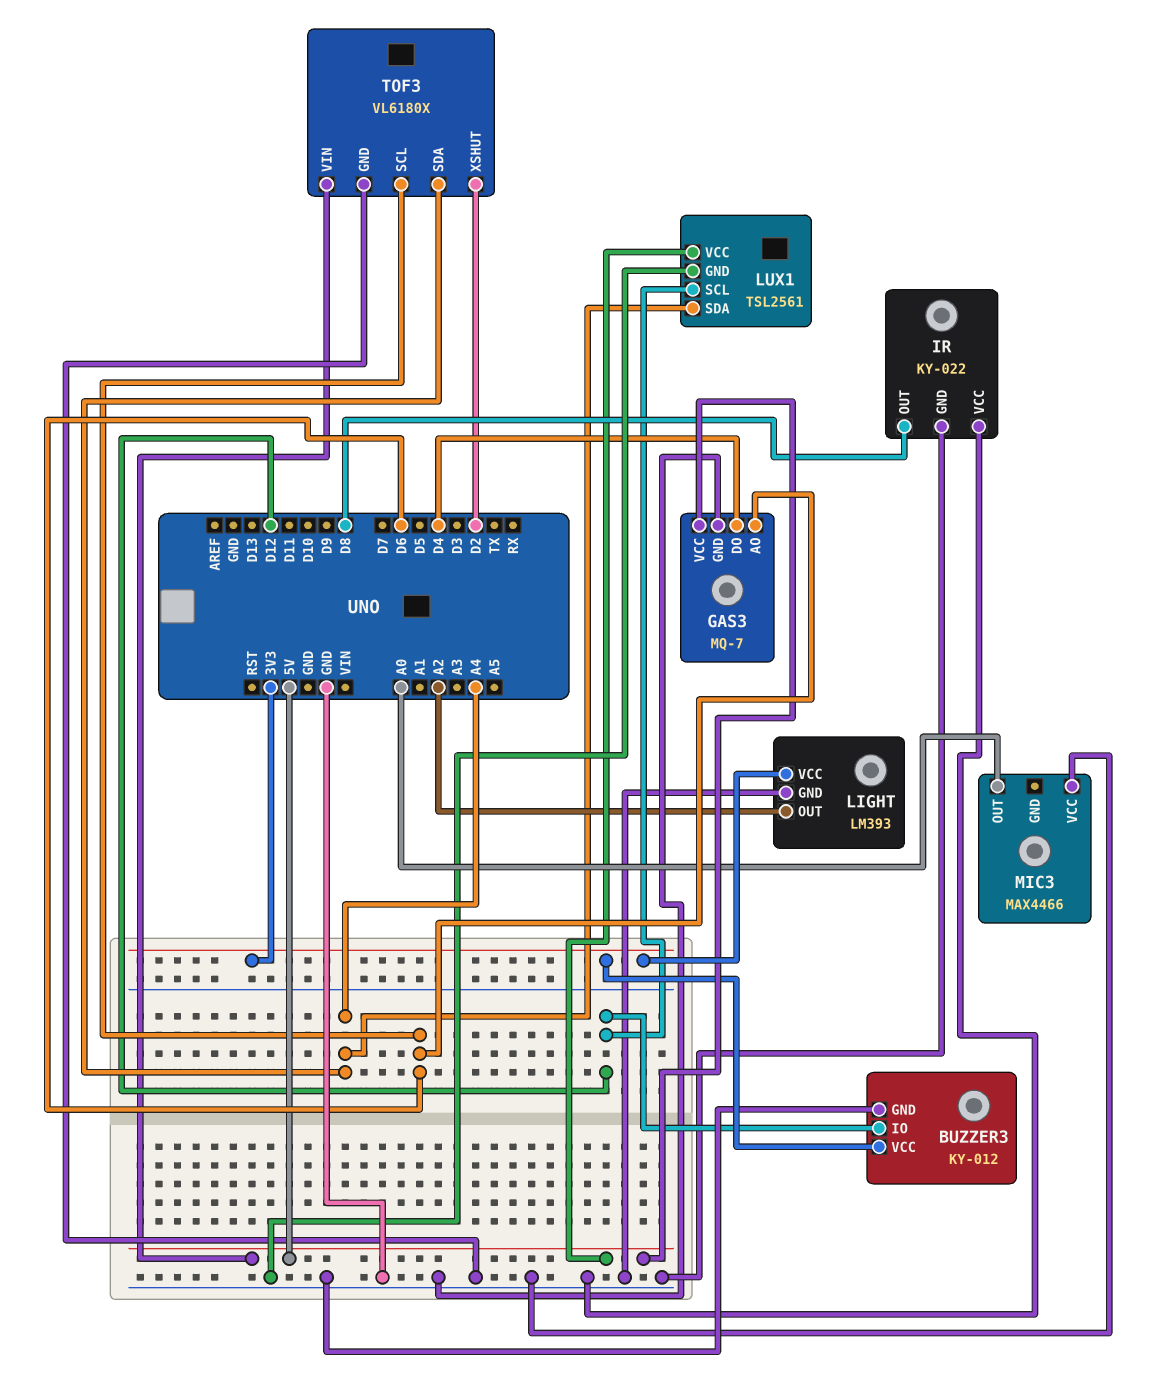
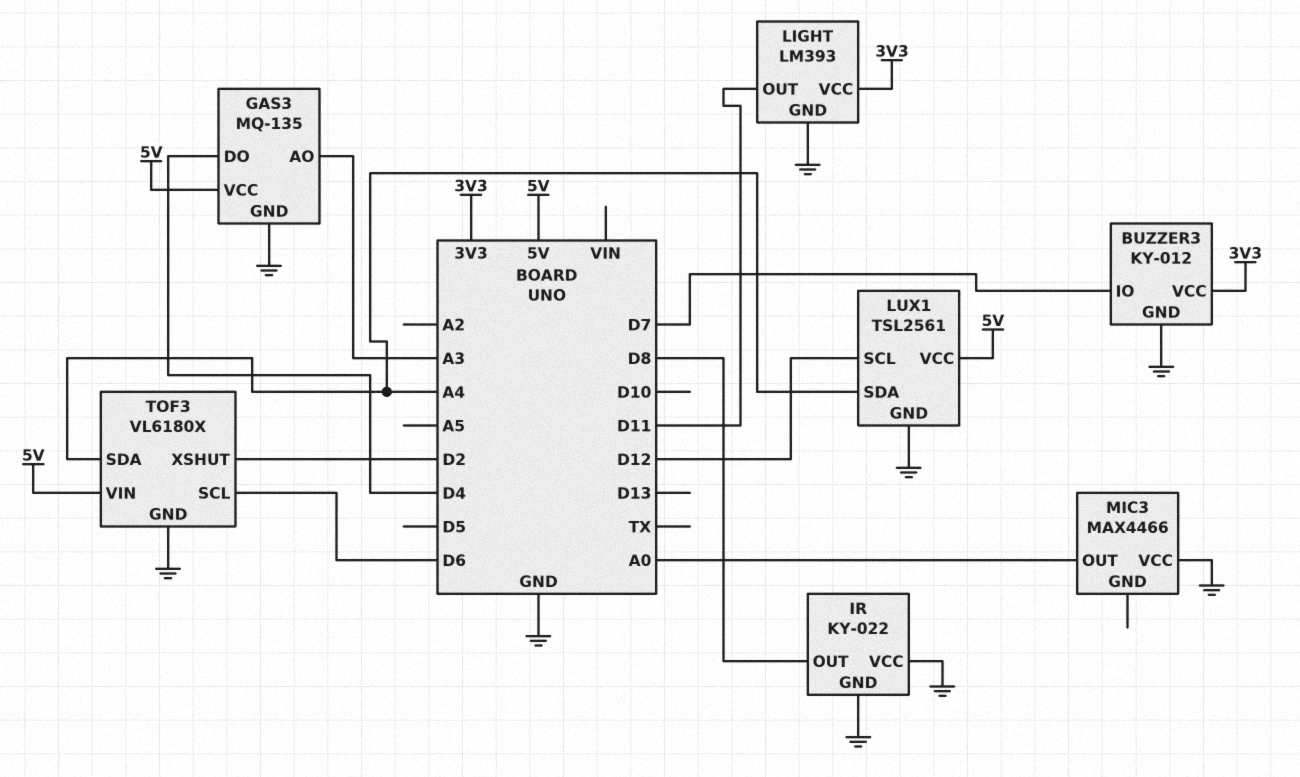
BUZZER3 pin IO: D12 -> D7
GAS3: MQ-7 -> MQ-135
GAS3 pin AO: D6 -> A3
LIGHT pin OUT: A2 -> D11

